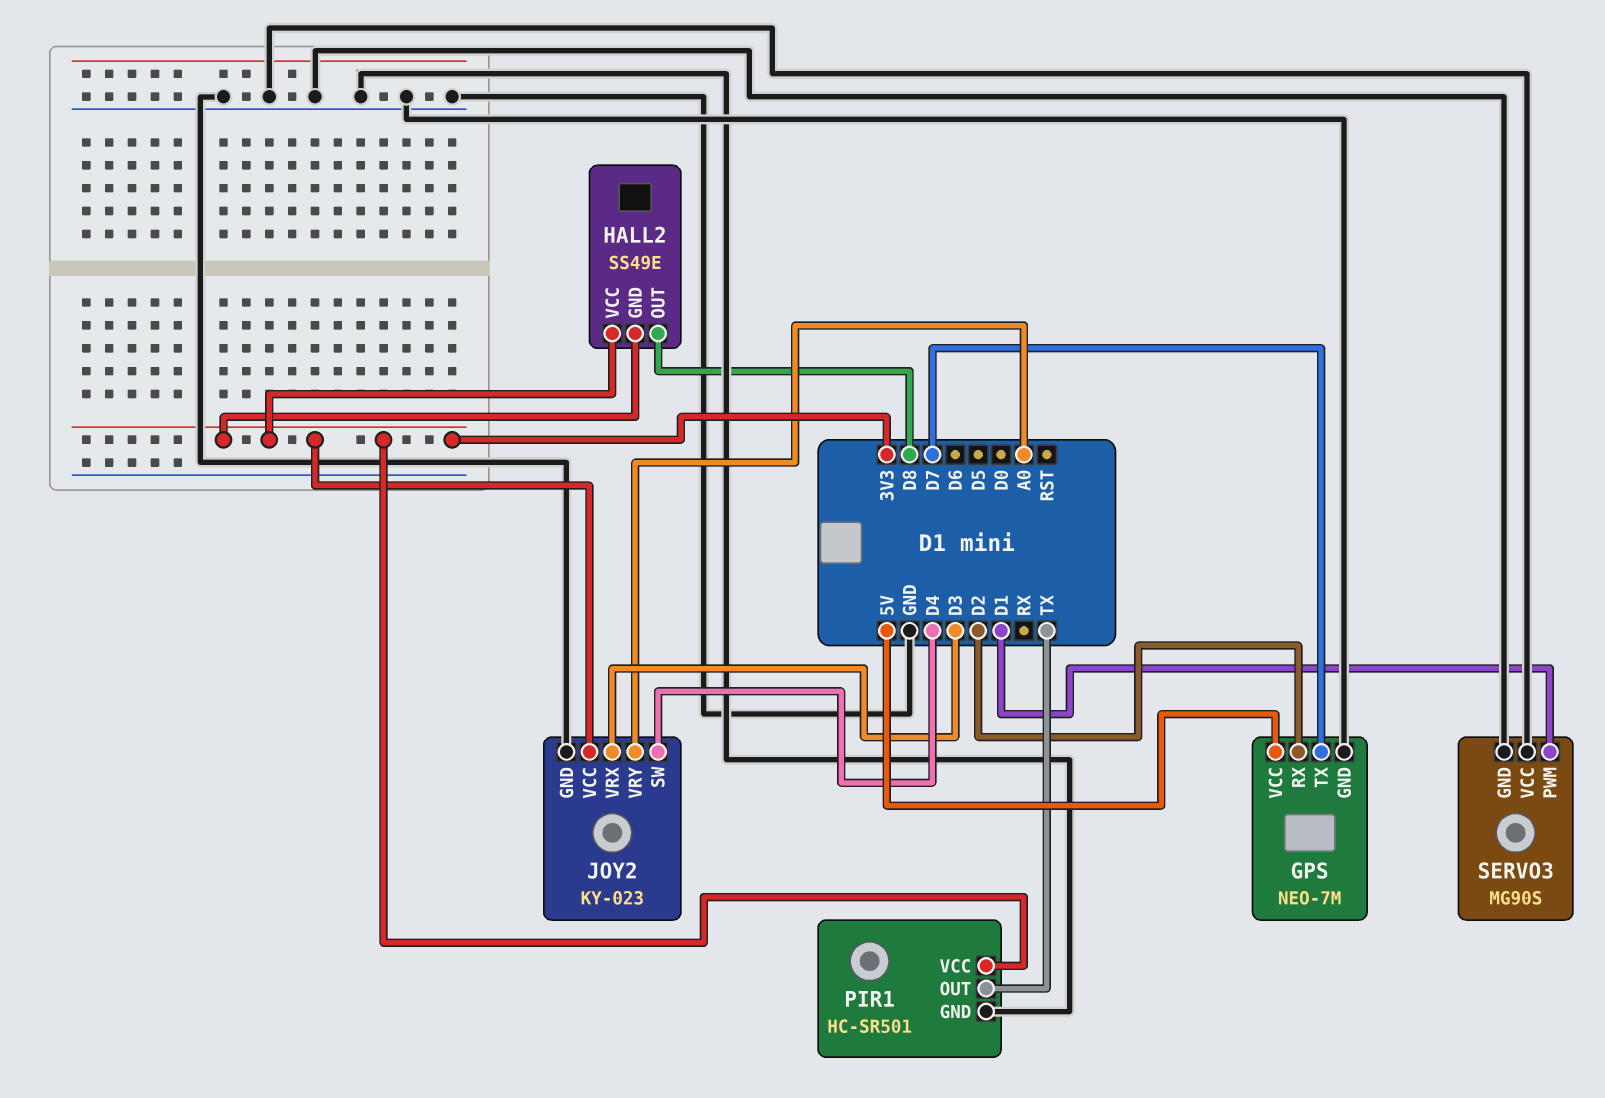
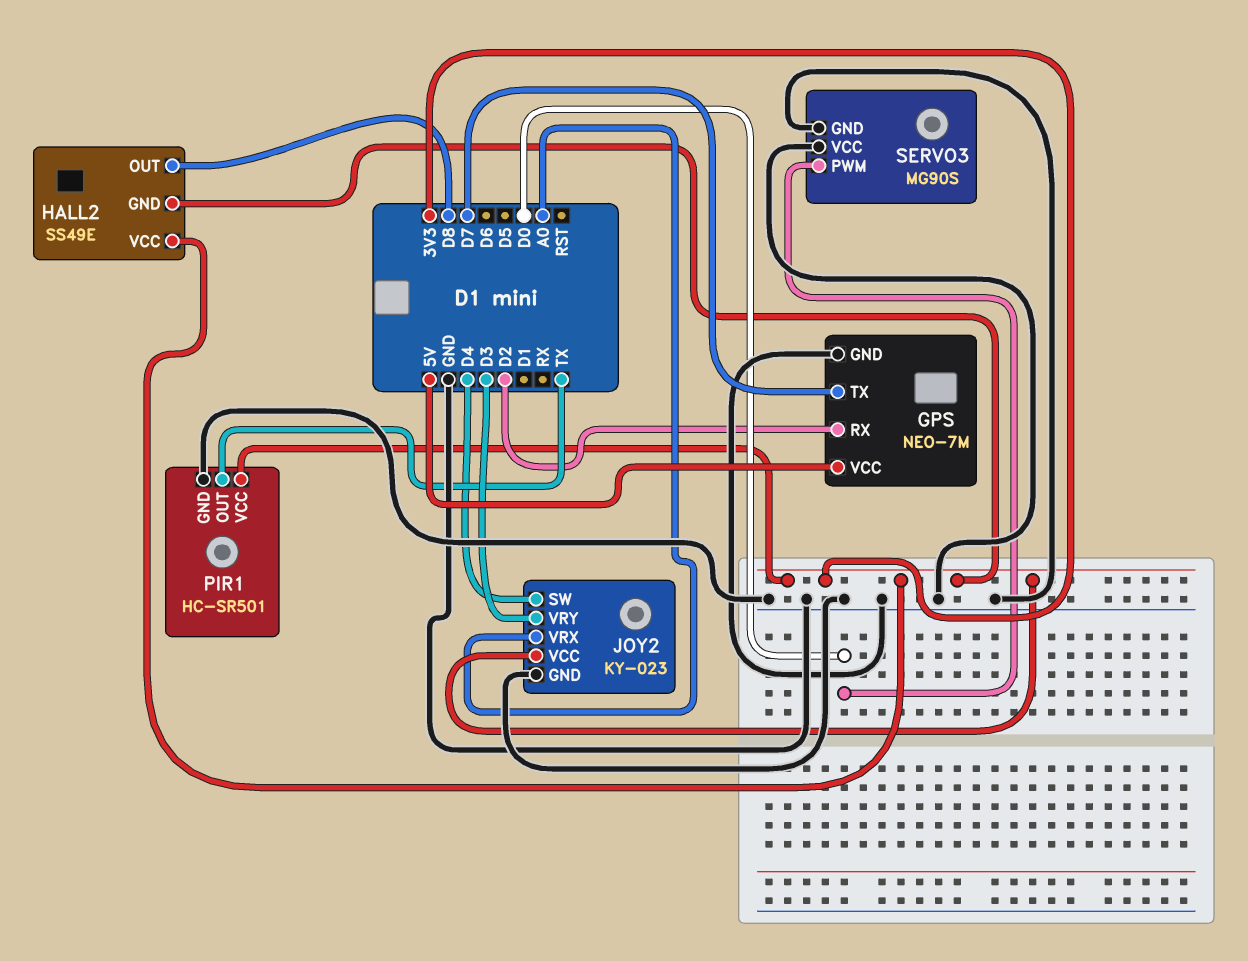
JOY2 pin VRX: D3 -> A0
JOY2 pin VRY: A0 -> D3
SERVO3 pin PWM: D1 -> D0

